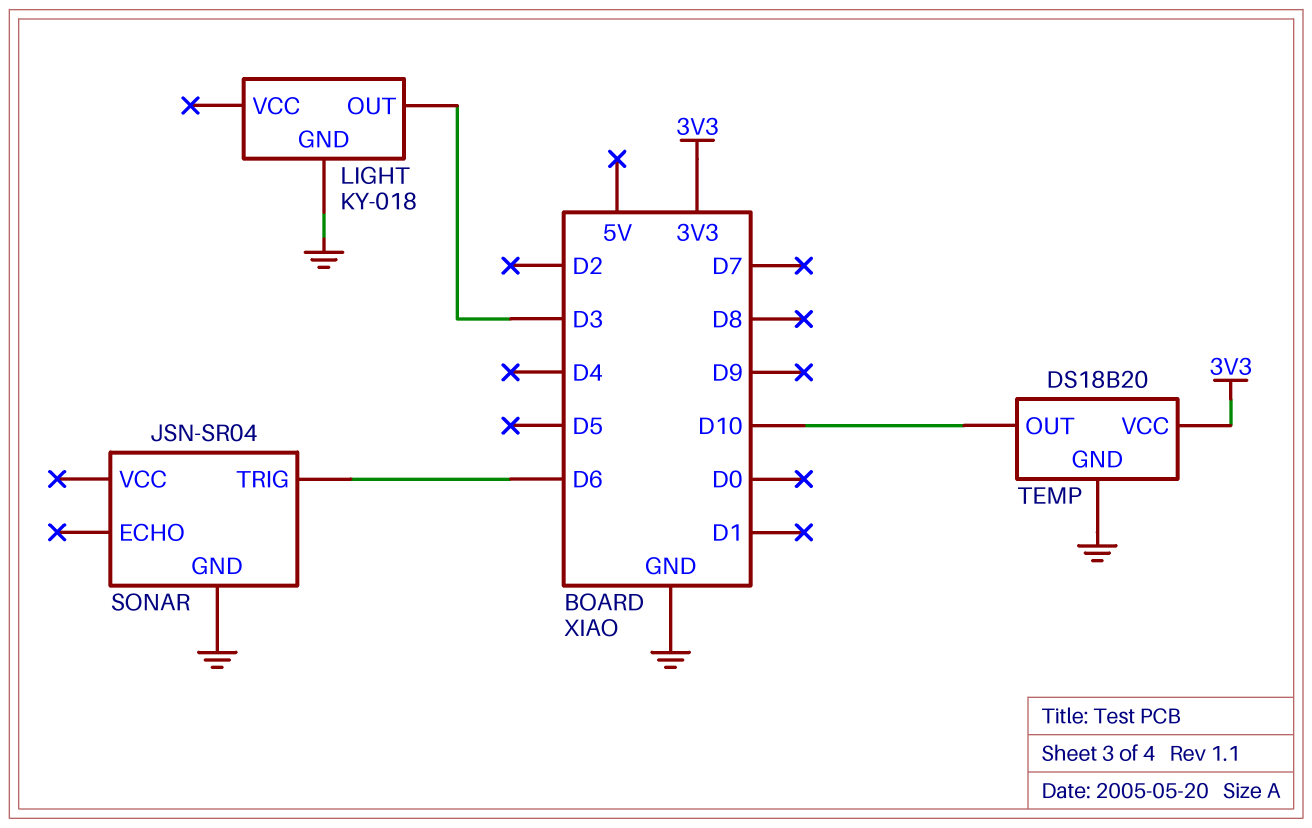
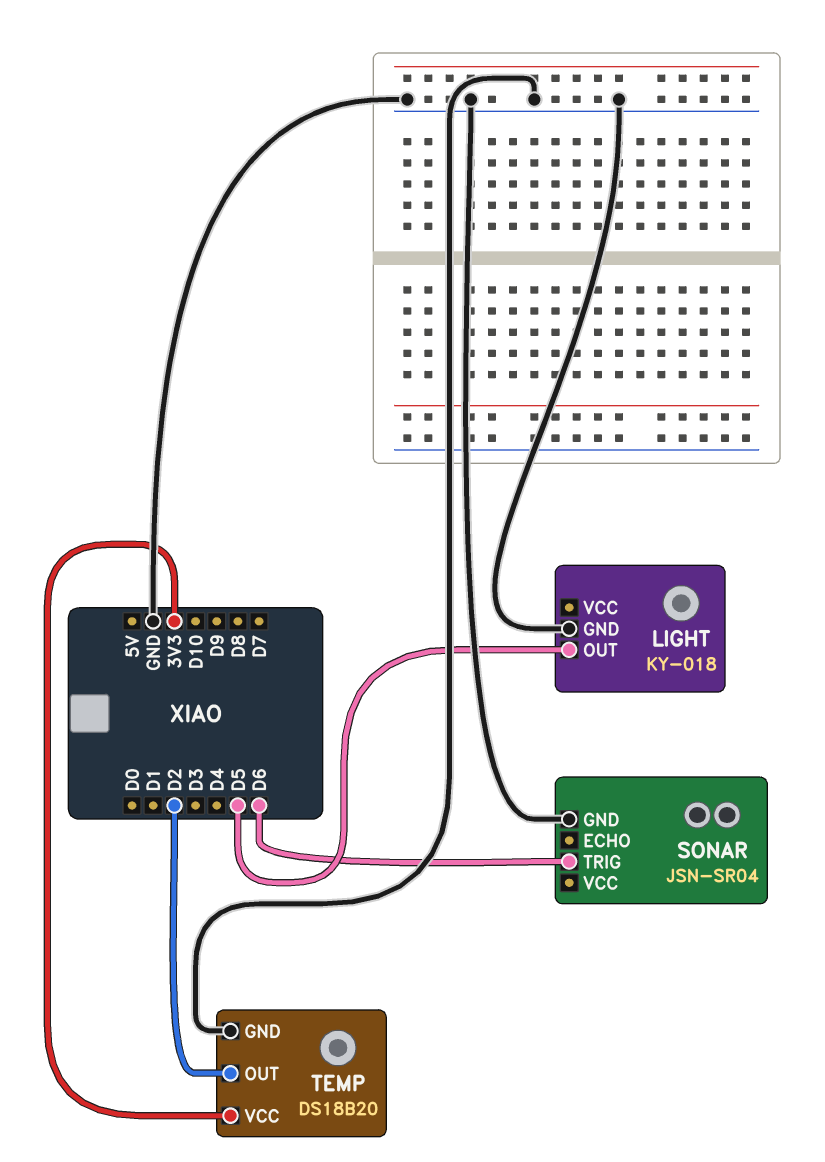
LIGHT pin OUT: D3 -> D5
TEMP pin OUT: D10 -> D2

